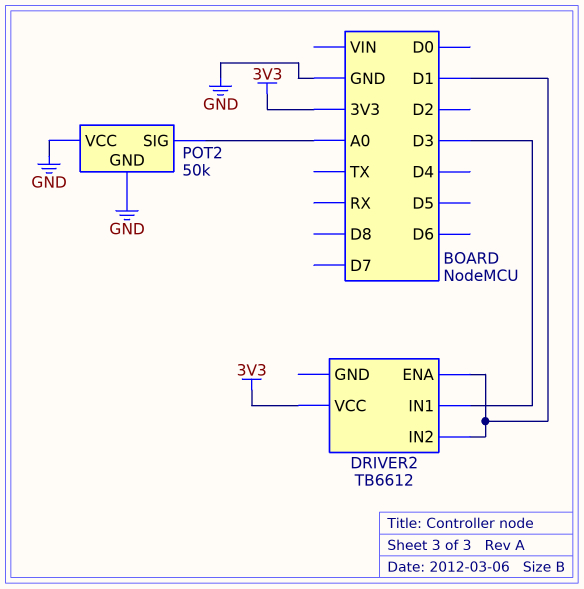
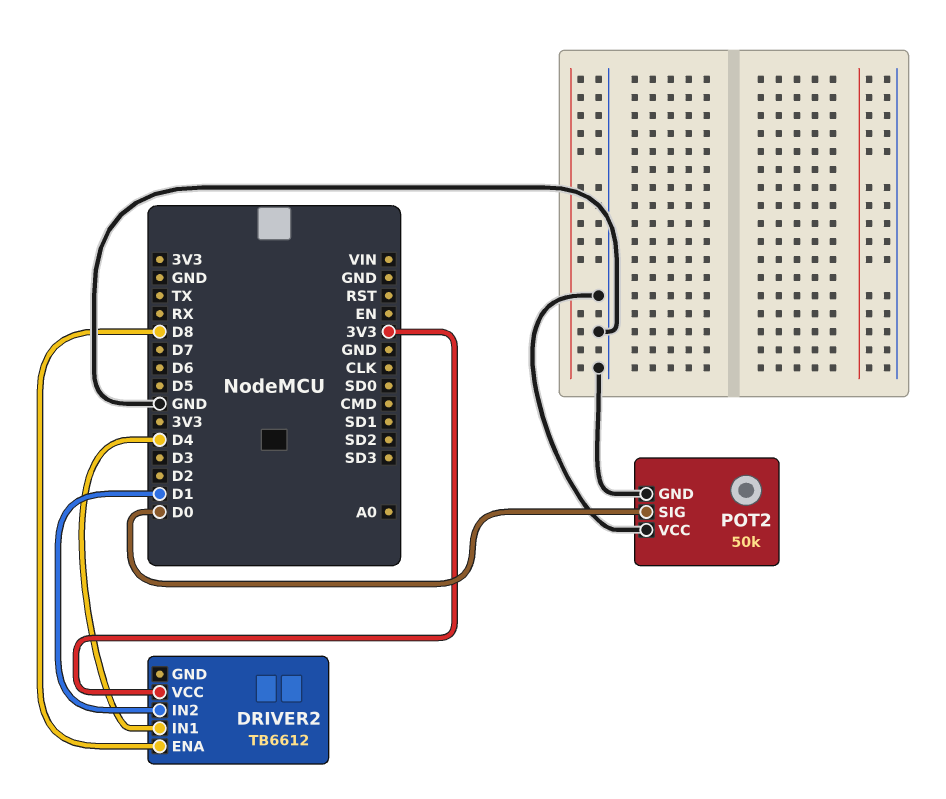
DRIVER2 pin ENA: D1 -> D8
DRIVER2 pin IN1: D3 -> D4
POT2 pin SIG: A0 -> D0

